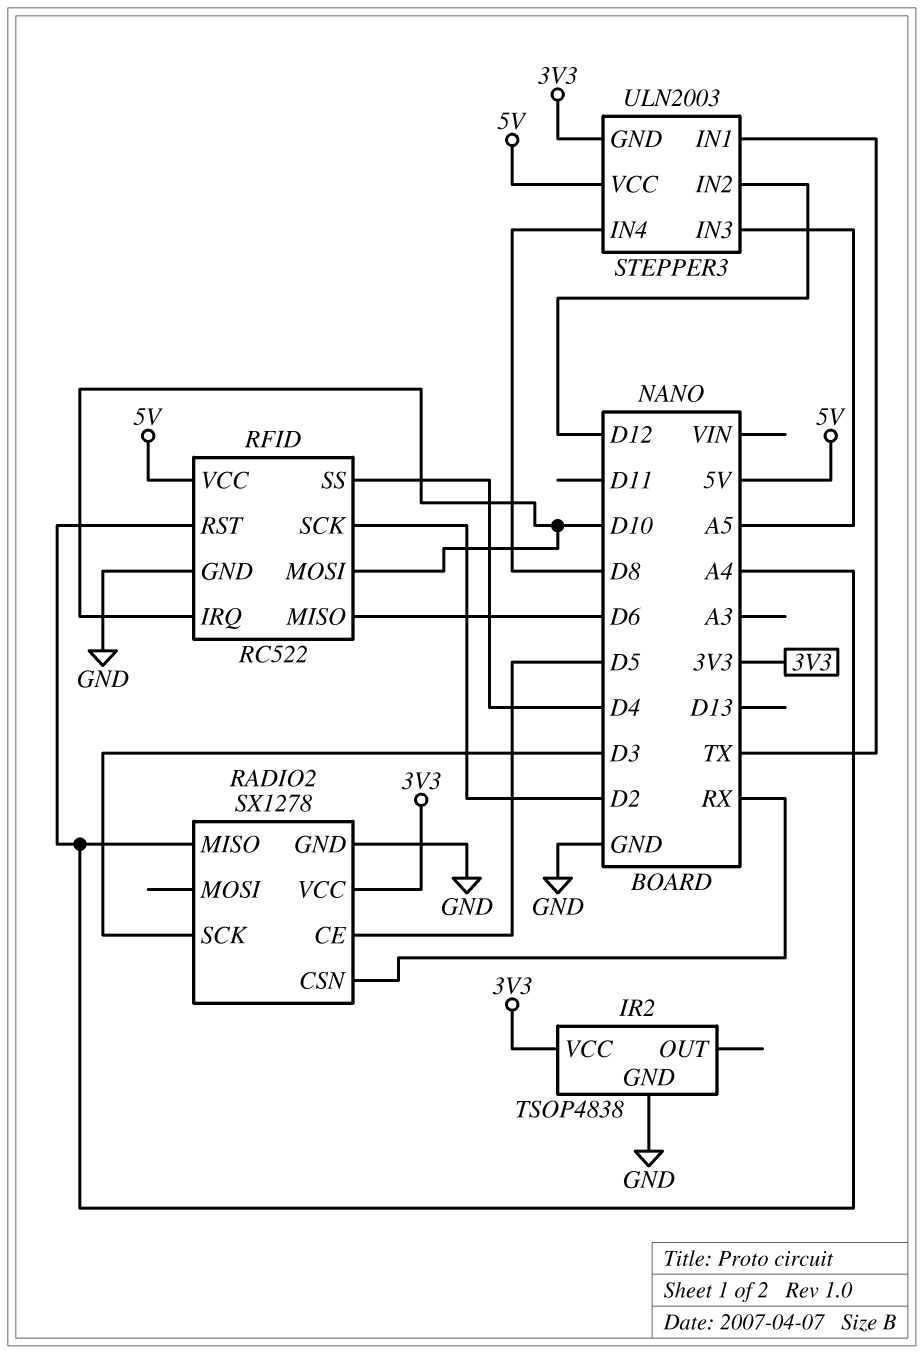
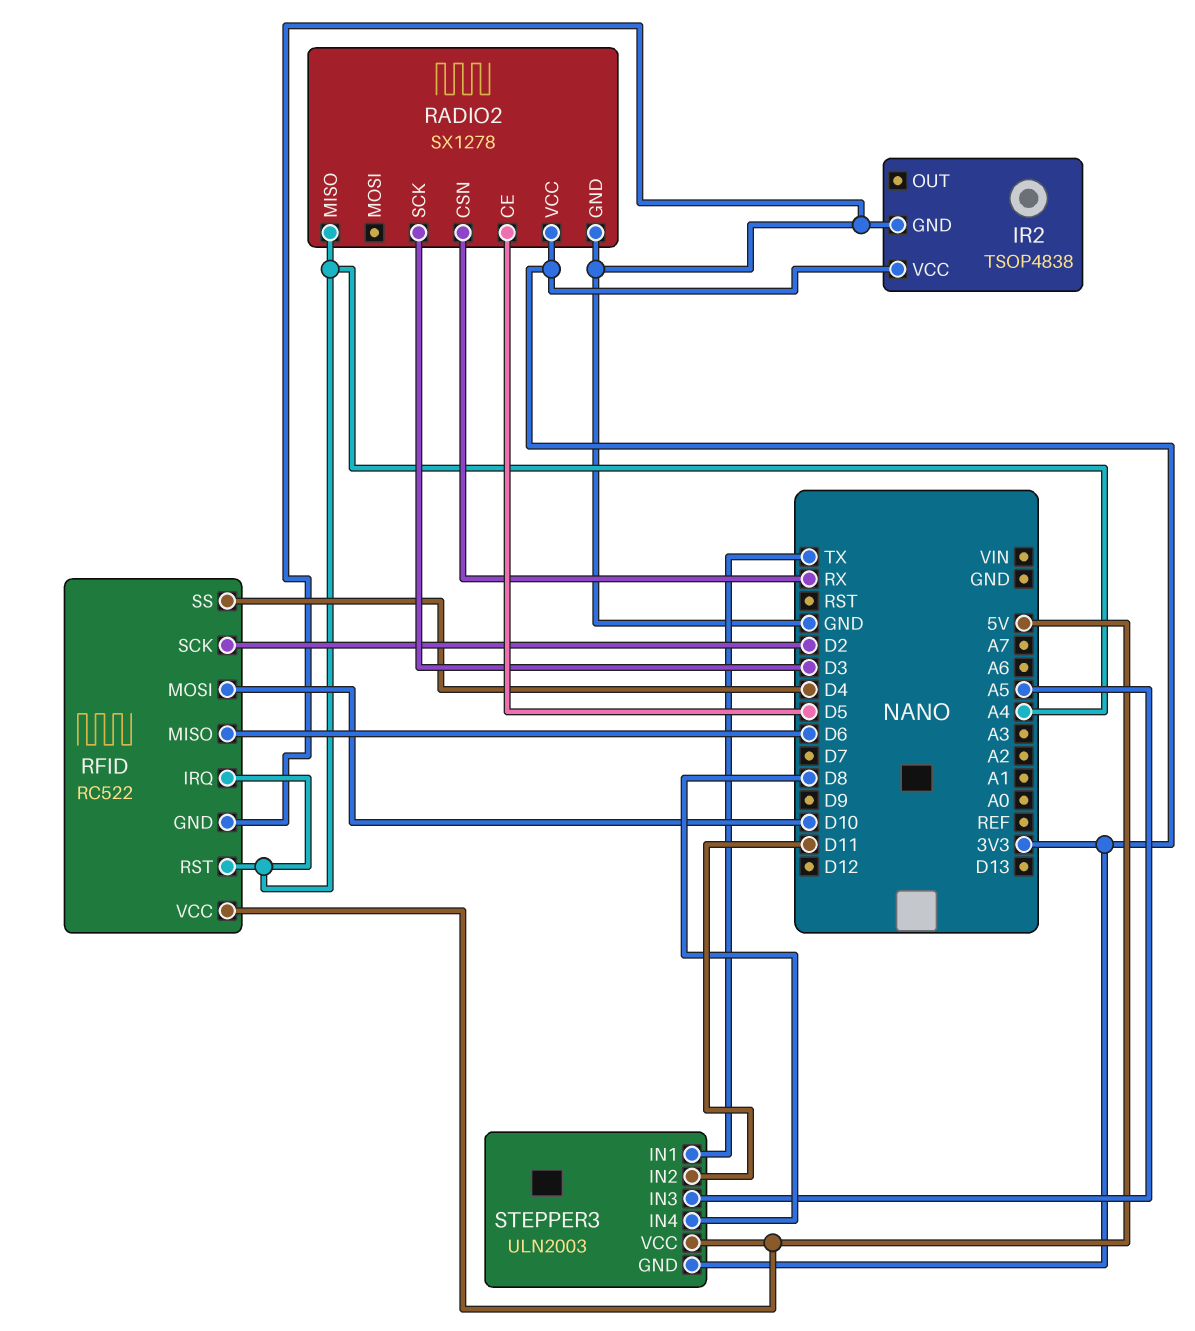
RFID pin IRQ: D10 -> A4
STEPPER3 pin IN2: D12 -> D11

